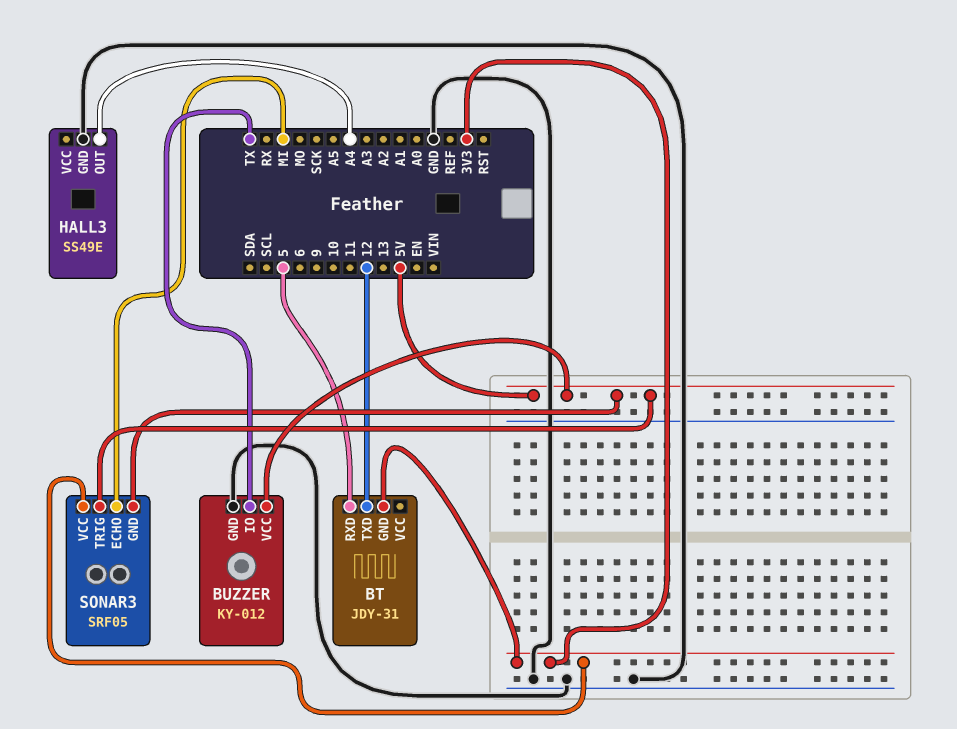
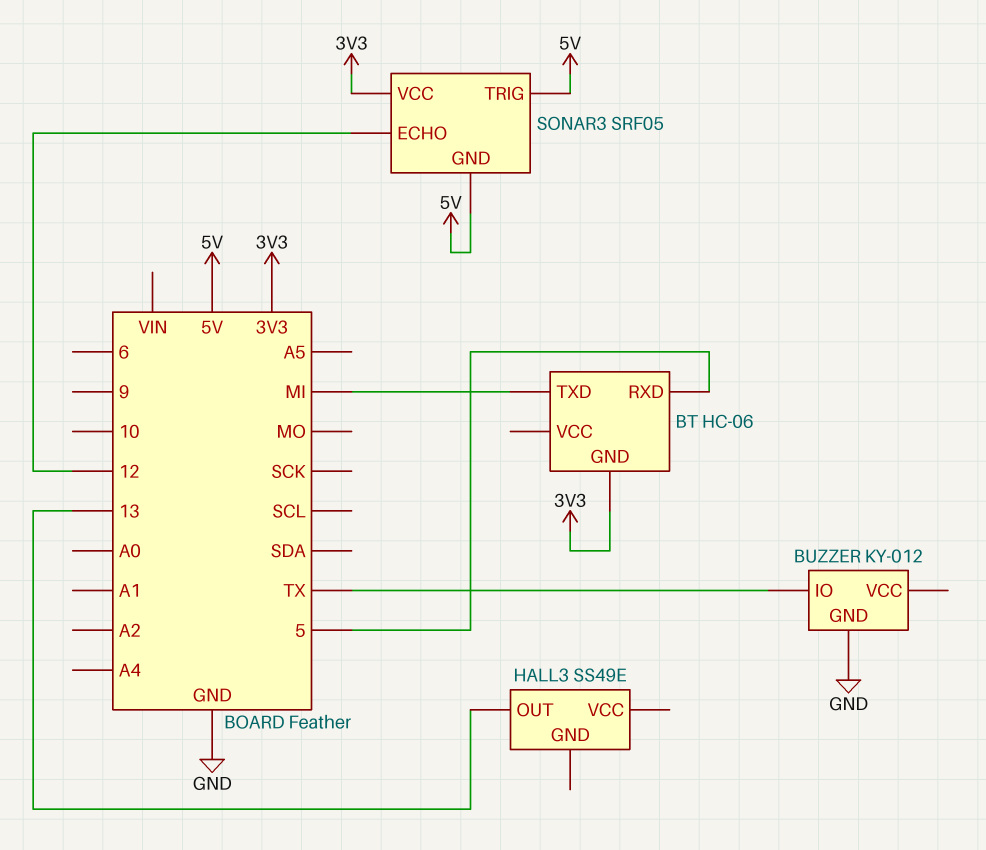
BT: JDY-31 -> HC-06
BT pin TXD: 12 -> MI
BUZZER pin VCC: 5V -> none
HALL3 pin GND: GND -> none
HALL3 pin OUT: A4 -> 13
SONAR3 pin ECHO: MI -> 12

